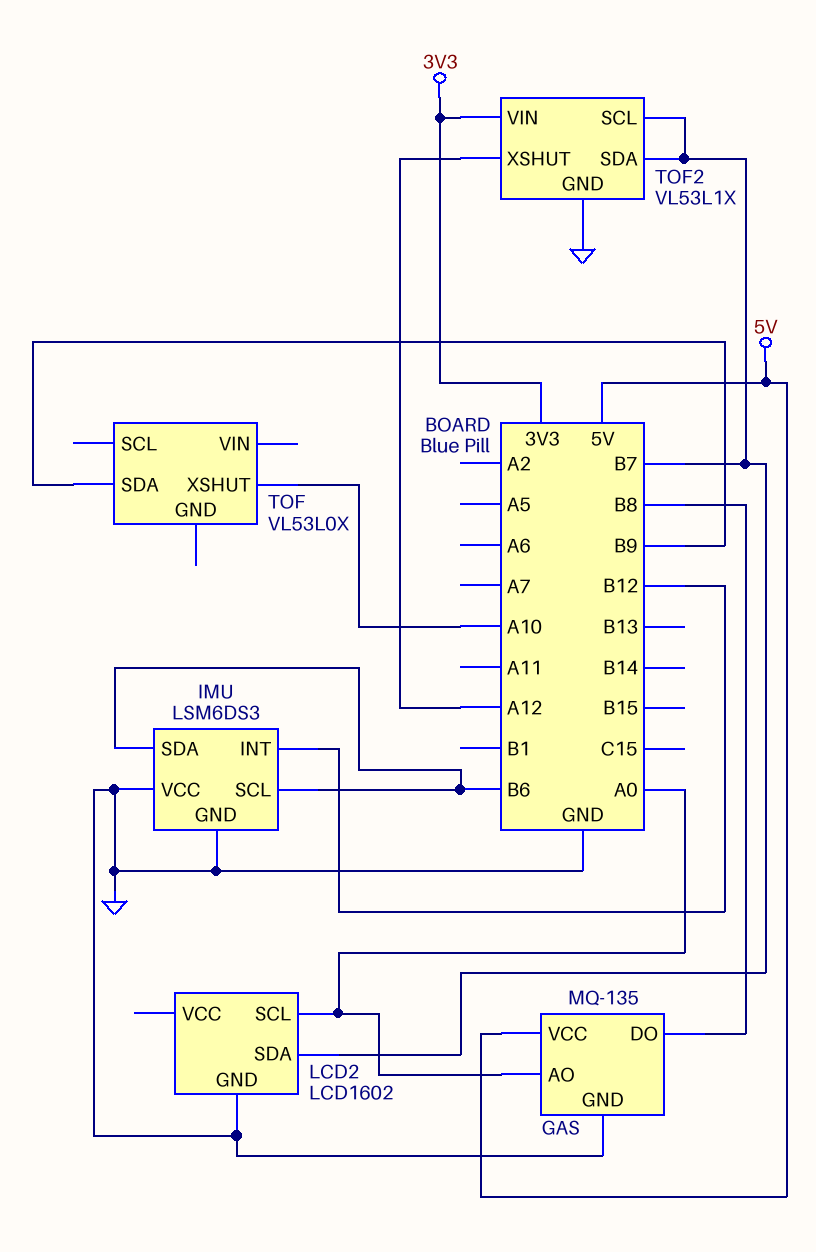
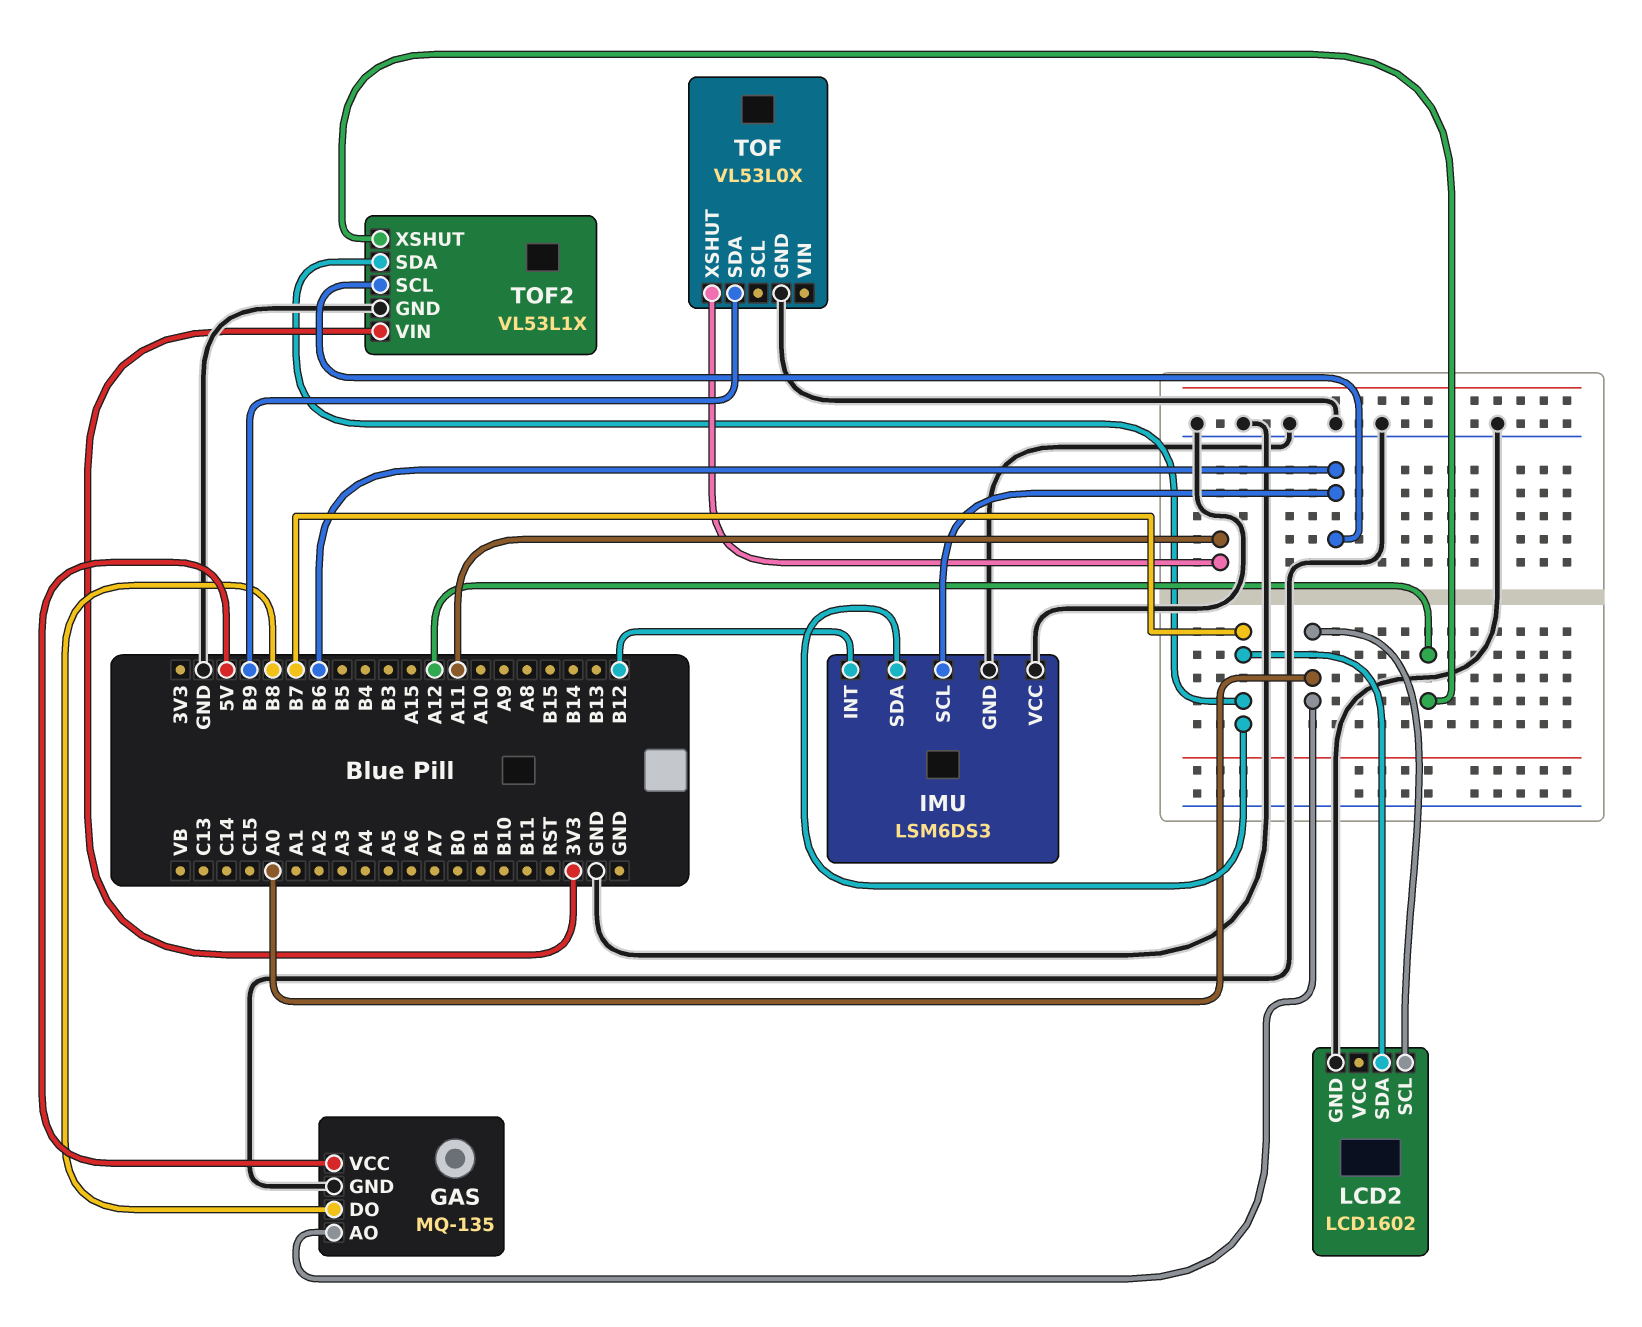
IMU pin SDA: B6 -> B7
TOF pin GND: none -> GND
TOF pin XSHUT: A10 -> A11
TOF2 pin SCL: B7 -> B6

